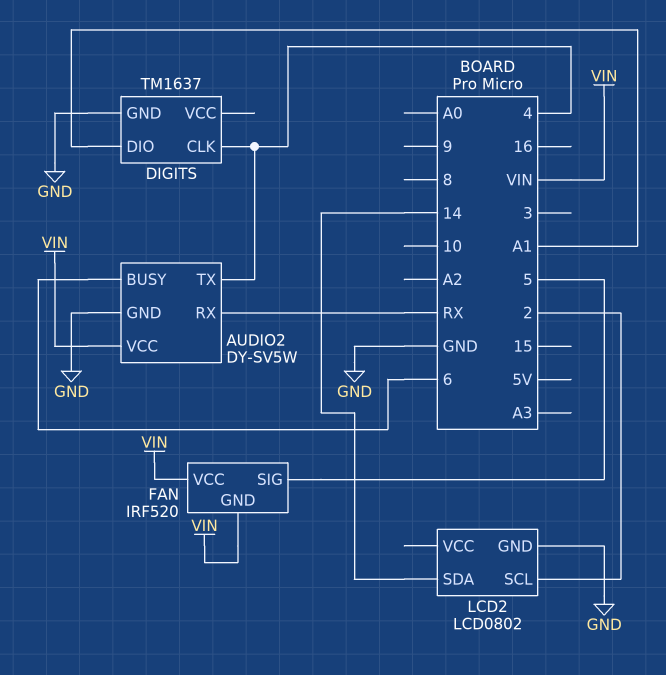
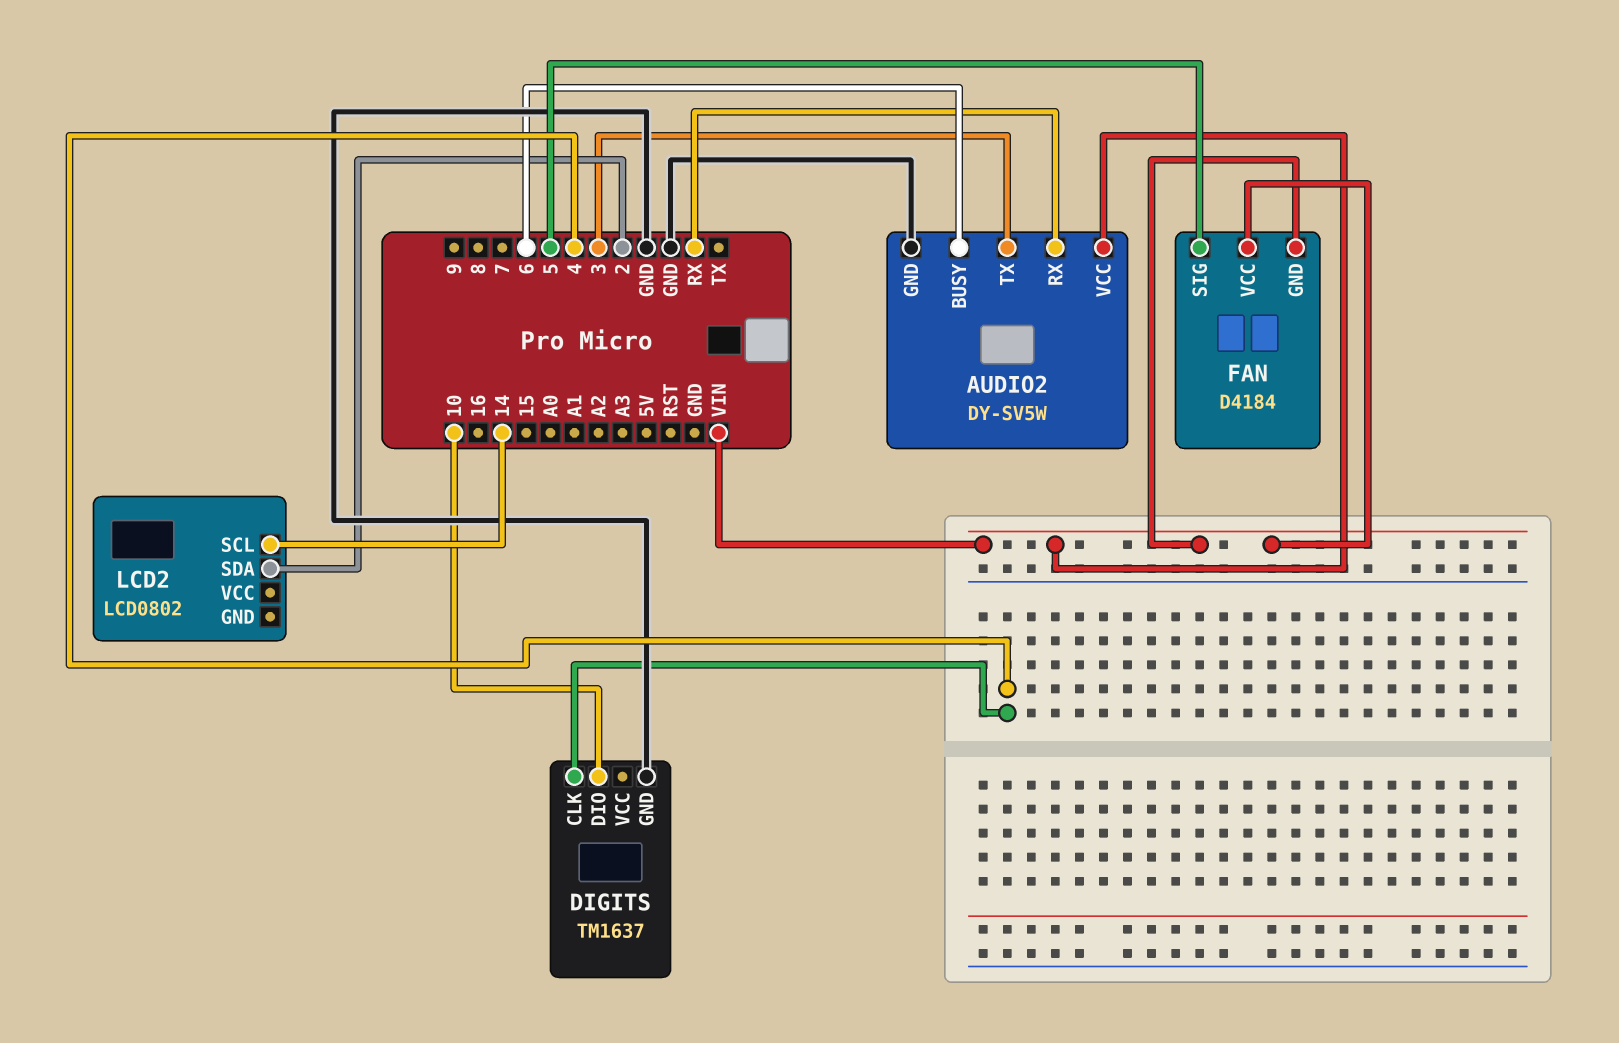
AUDIO2 pin TX: 4 -> 3
DIGITS pin DIO: A1 -> 10
FAN: IRF520 -> D4184
LCD2 pin GND: GND -> none
LCD2 pin SCL: 2 -> 14
LCD2 pin SDA: 14 -> 2

